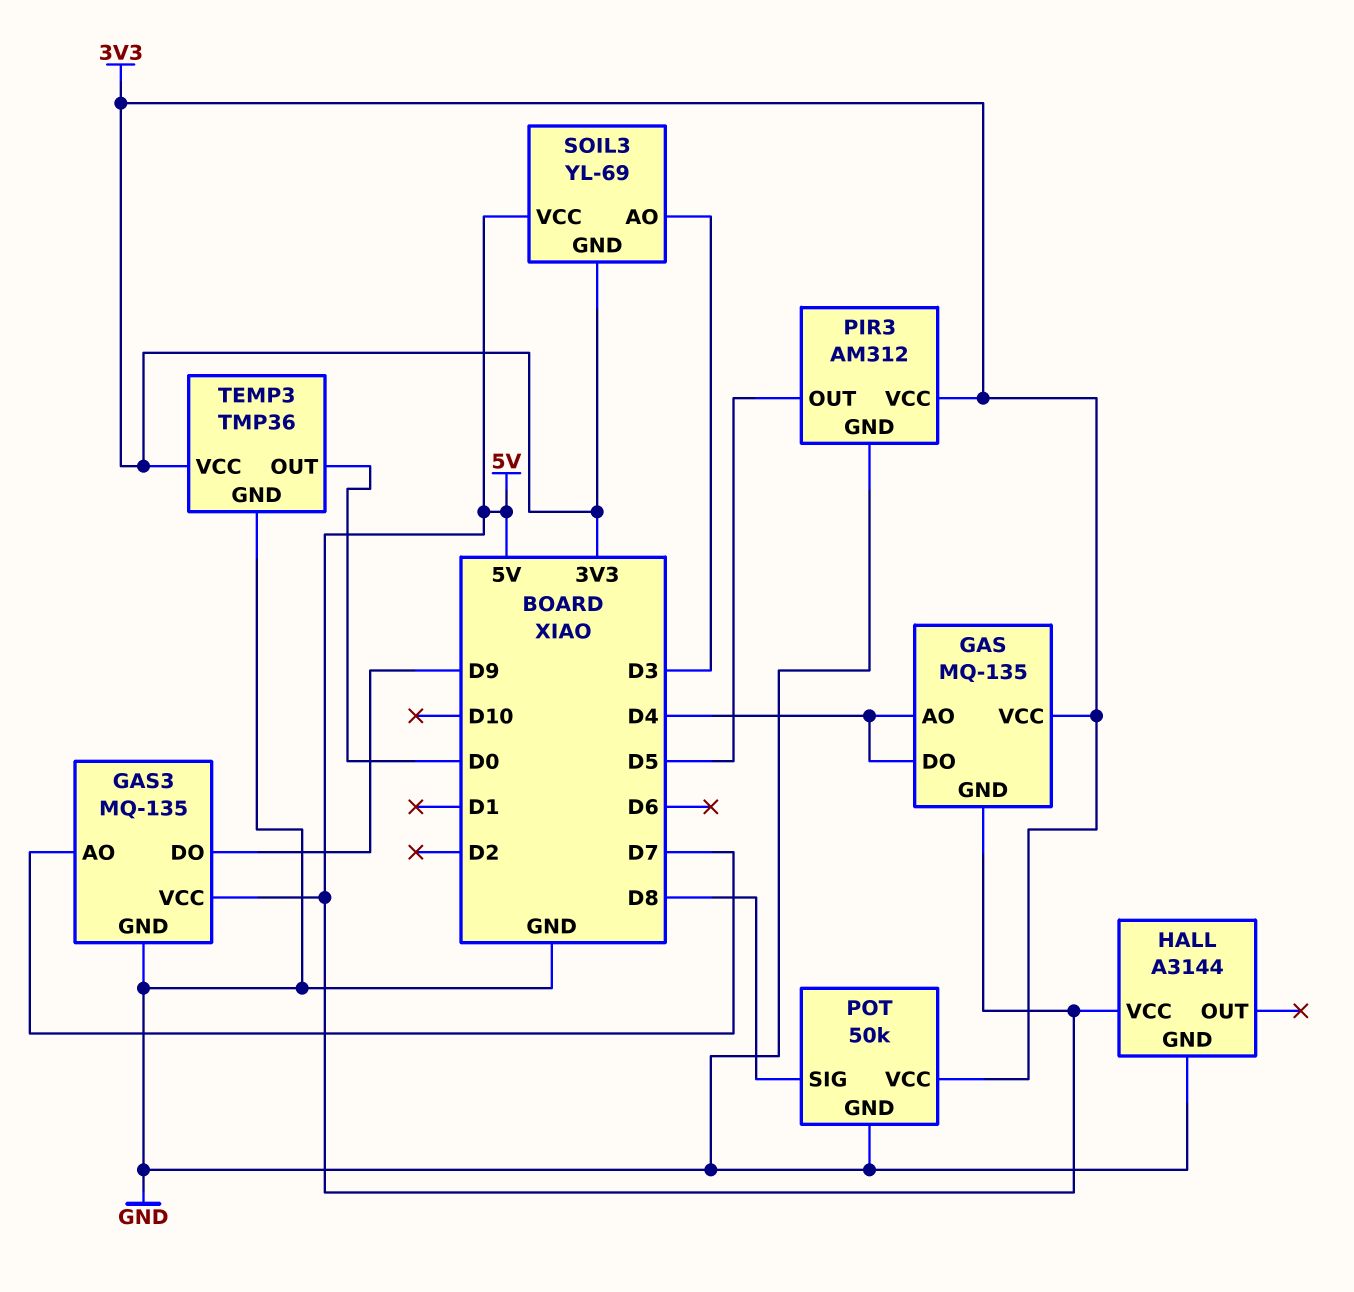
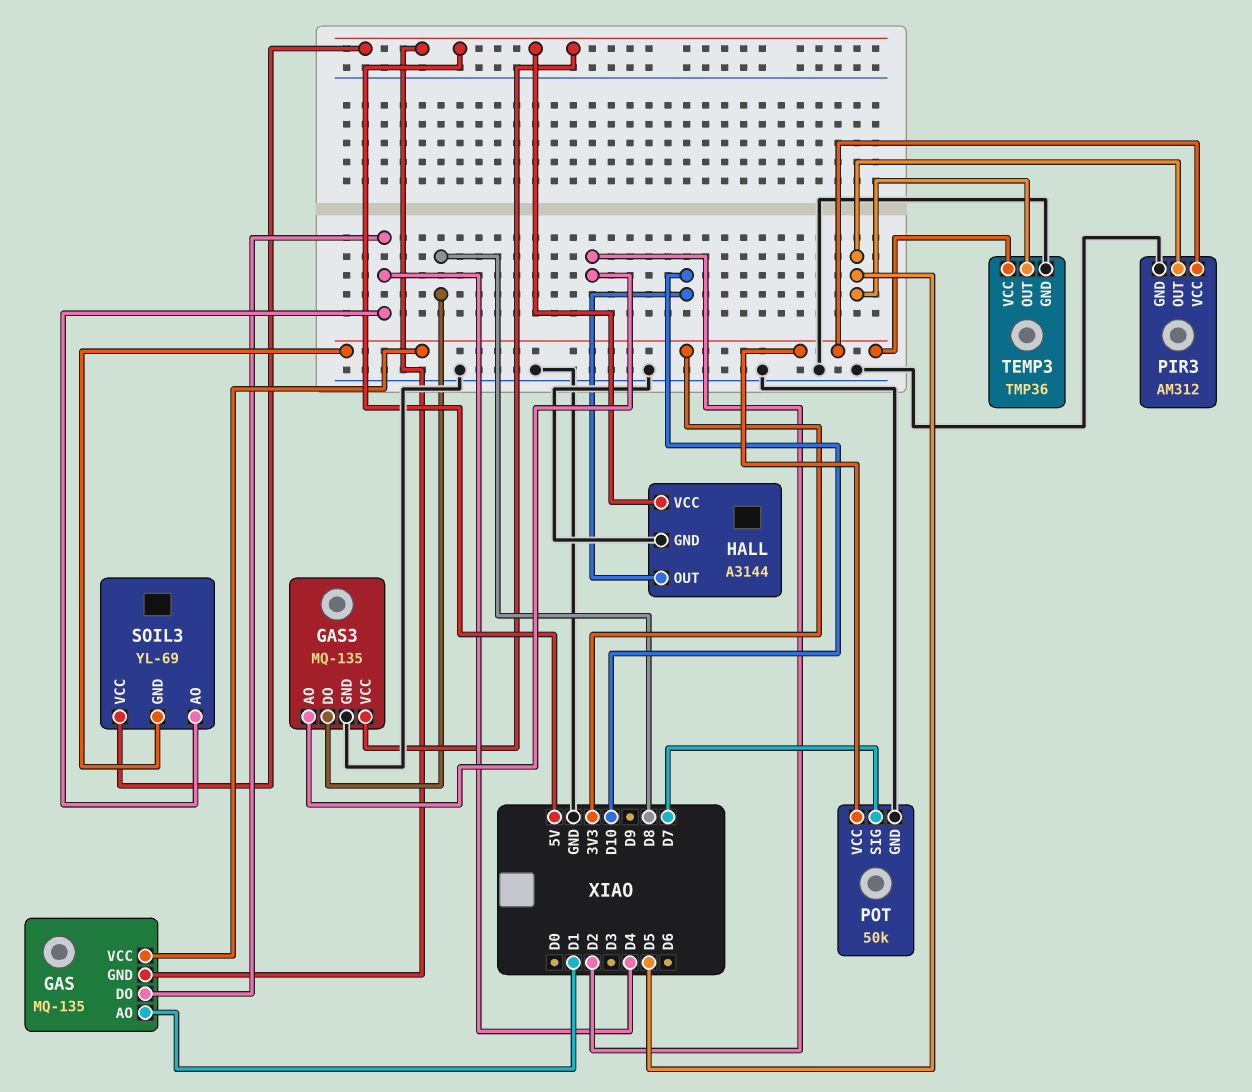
GAS pin AO: D4 -> D1
GAS3 pin AO: D7 -> D2
GAS3 pin DO: D9 -> D8
HALL pin OUT: none -> D10
POT pin SIG: D8 -> D7
SOIL3 pin AO: D3 -> D4
TEMP3 pin OUT: D0 -> D5

